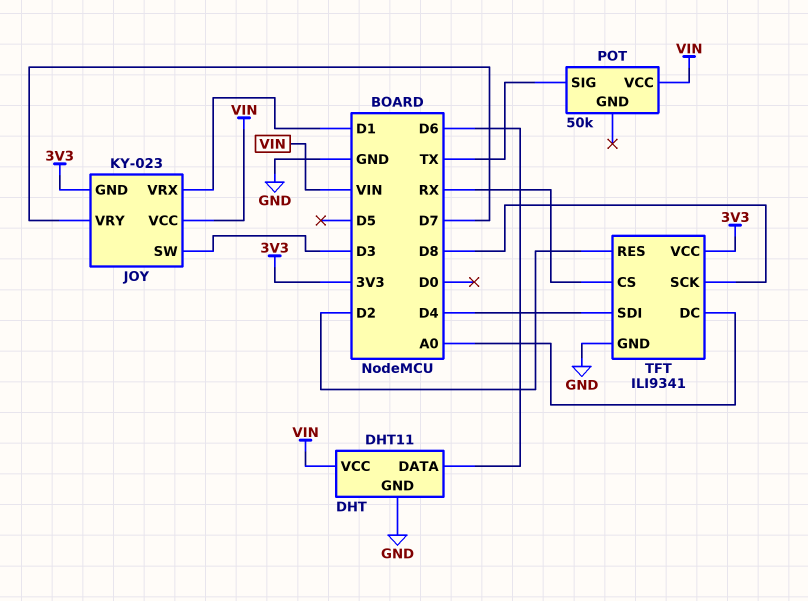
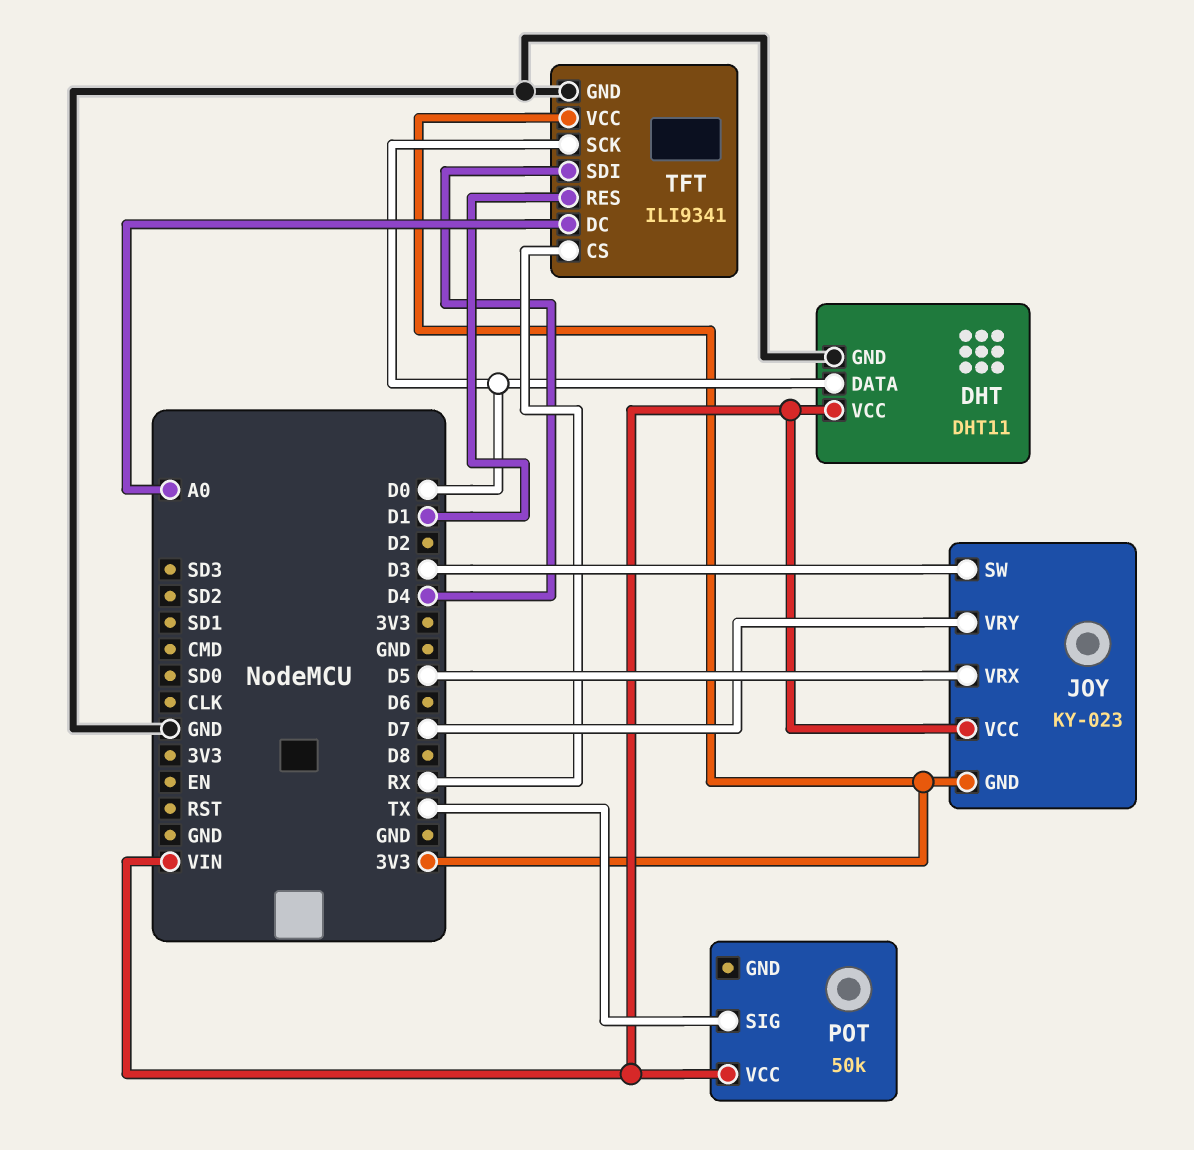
DHT pin DATA: D6 -> D0
JOY pin VRX: D1 -> D5
TFT pin RES: D2 -> D1
TFT pin SCK: D8 -> D0

